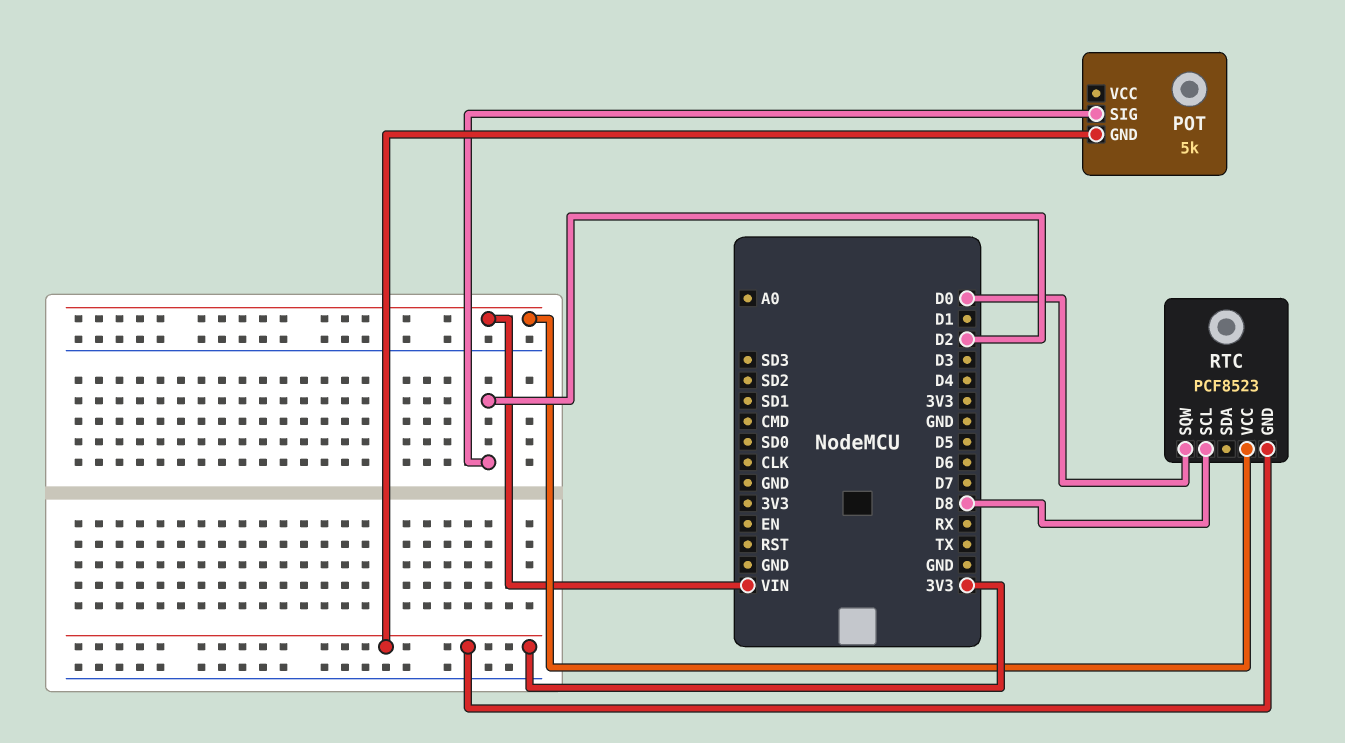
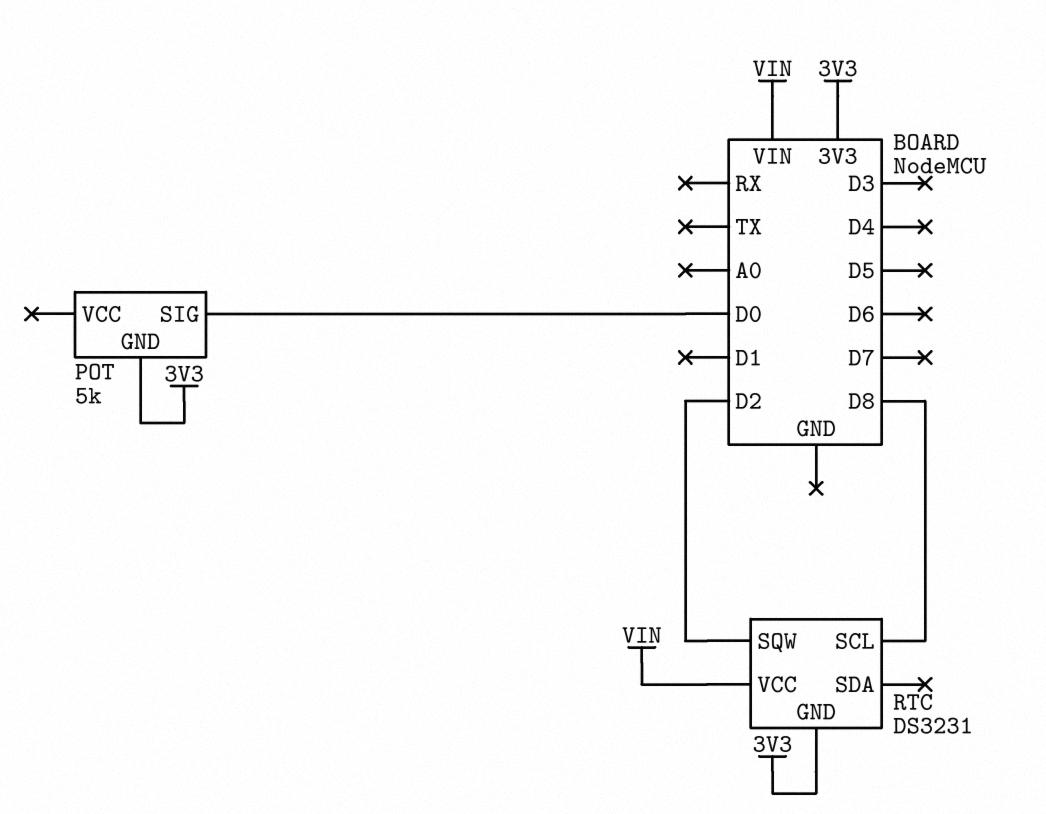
POT pin SIG: D2 -> D0
RTC: PCF8523 -> DS3231
RTC pin SQW: D0 -> D2

